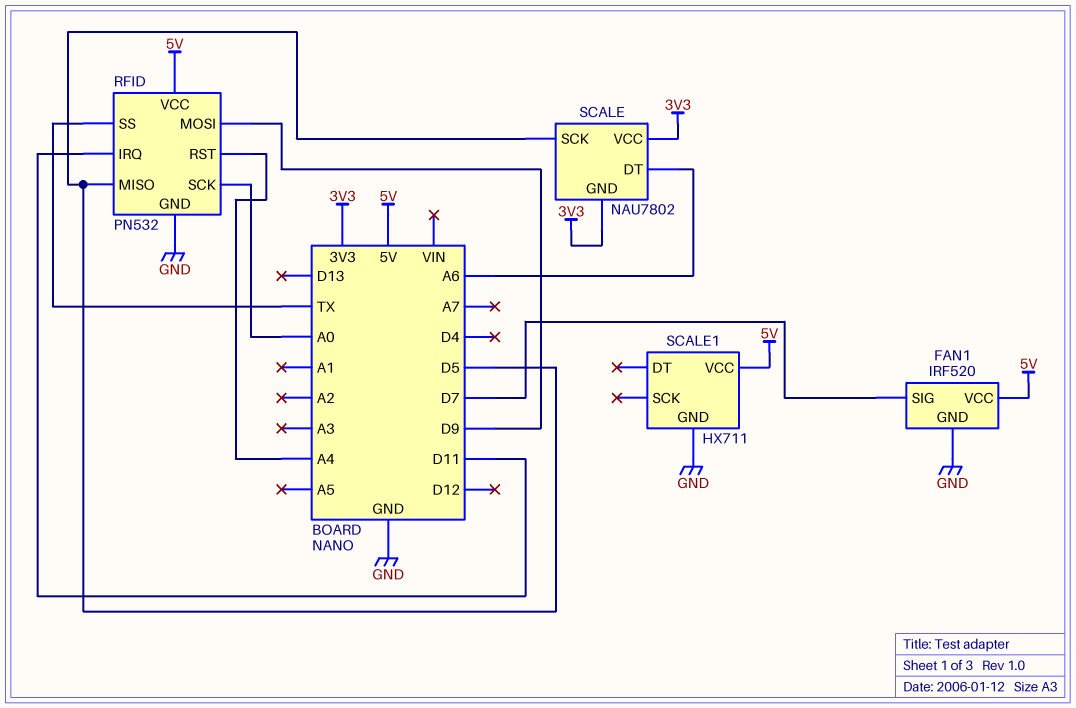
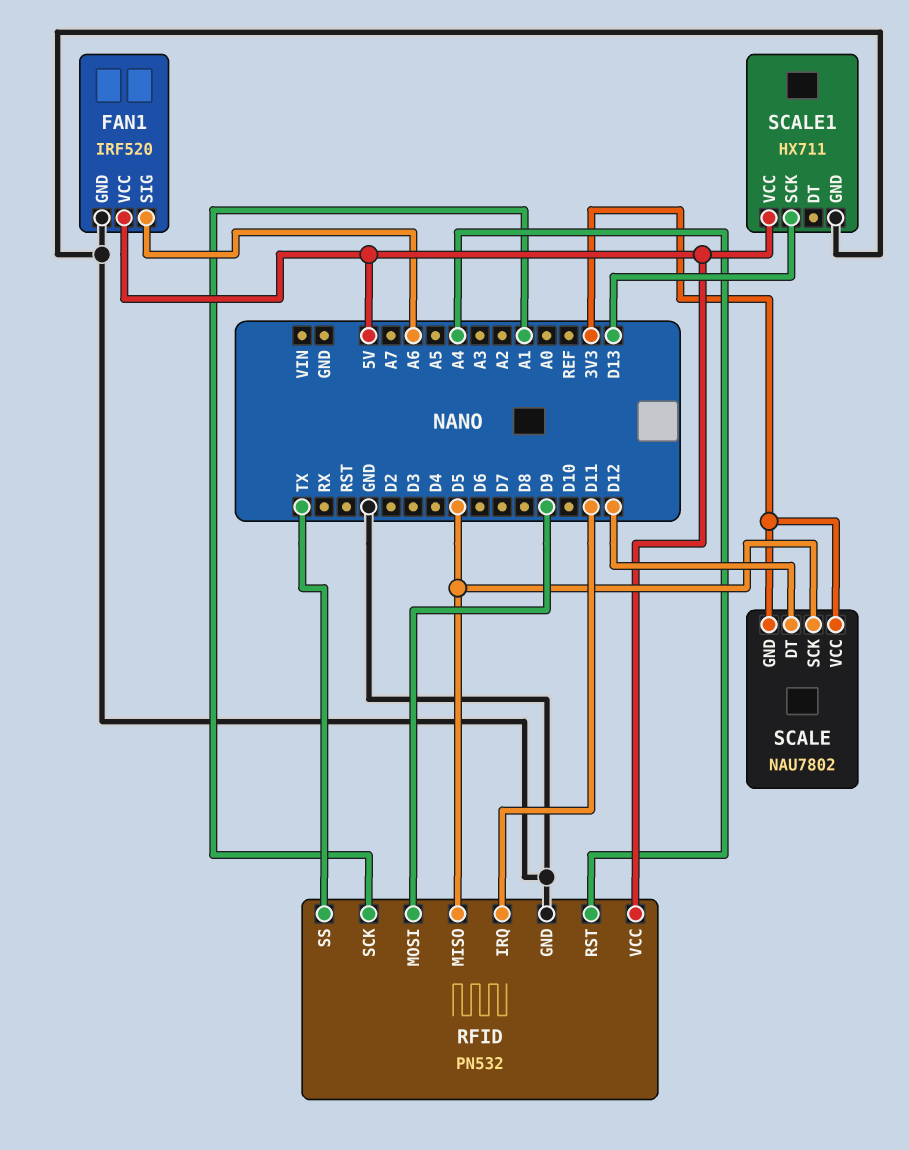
FAN1 pin SIG: D7 -> A6
RFID pin SCK: A0 -> A1
SCALE pin DT: A6 -> D12
SCALE1 pin SCK: none -> D13

